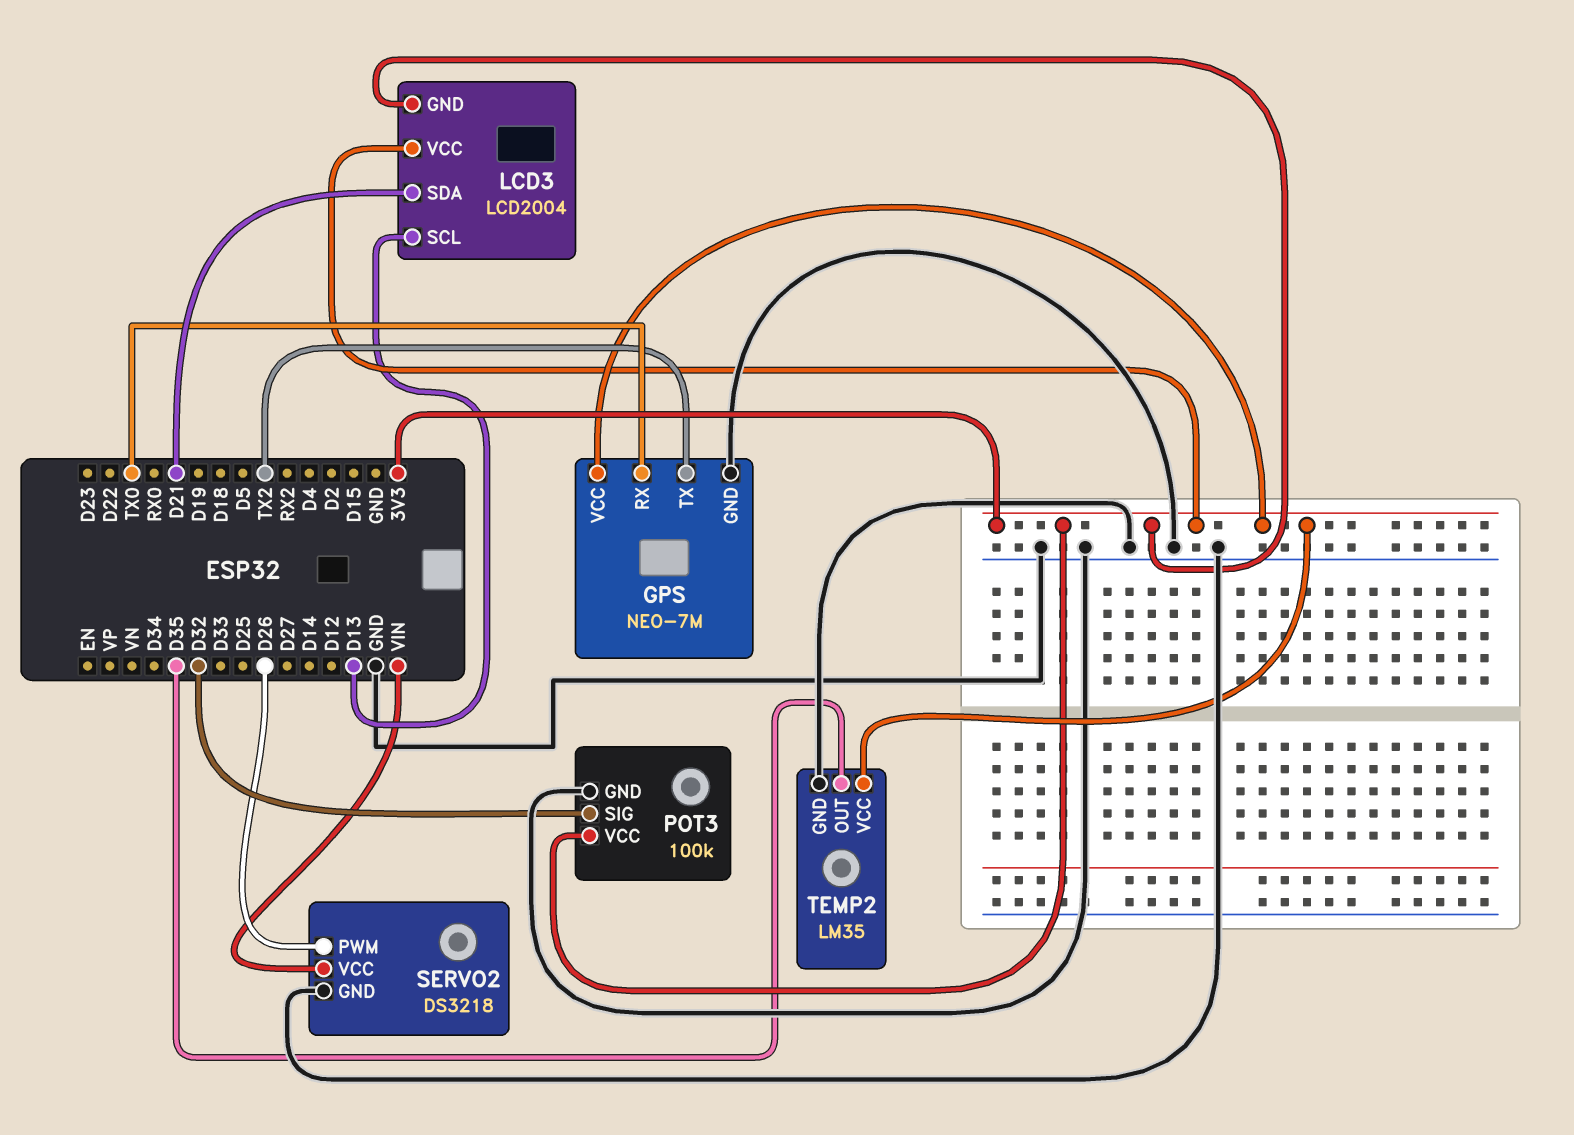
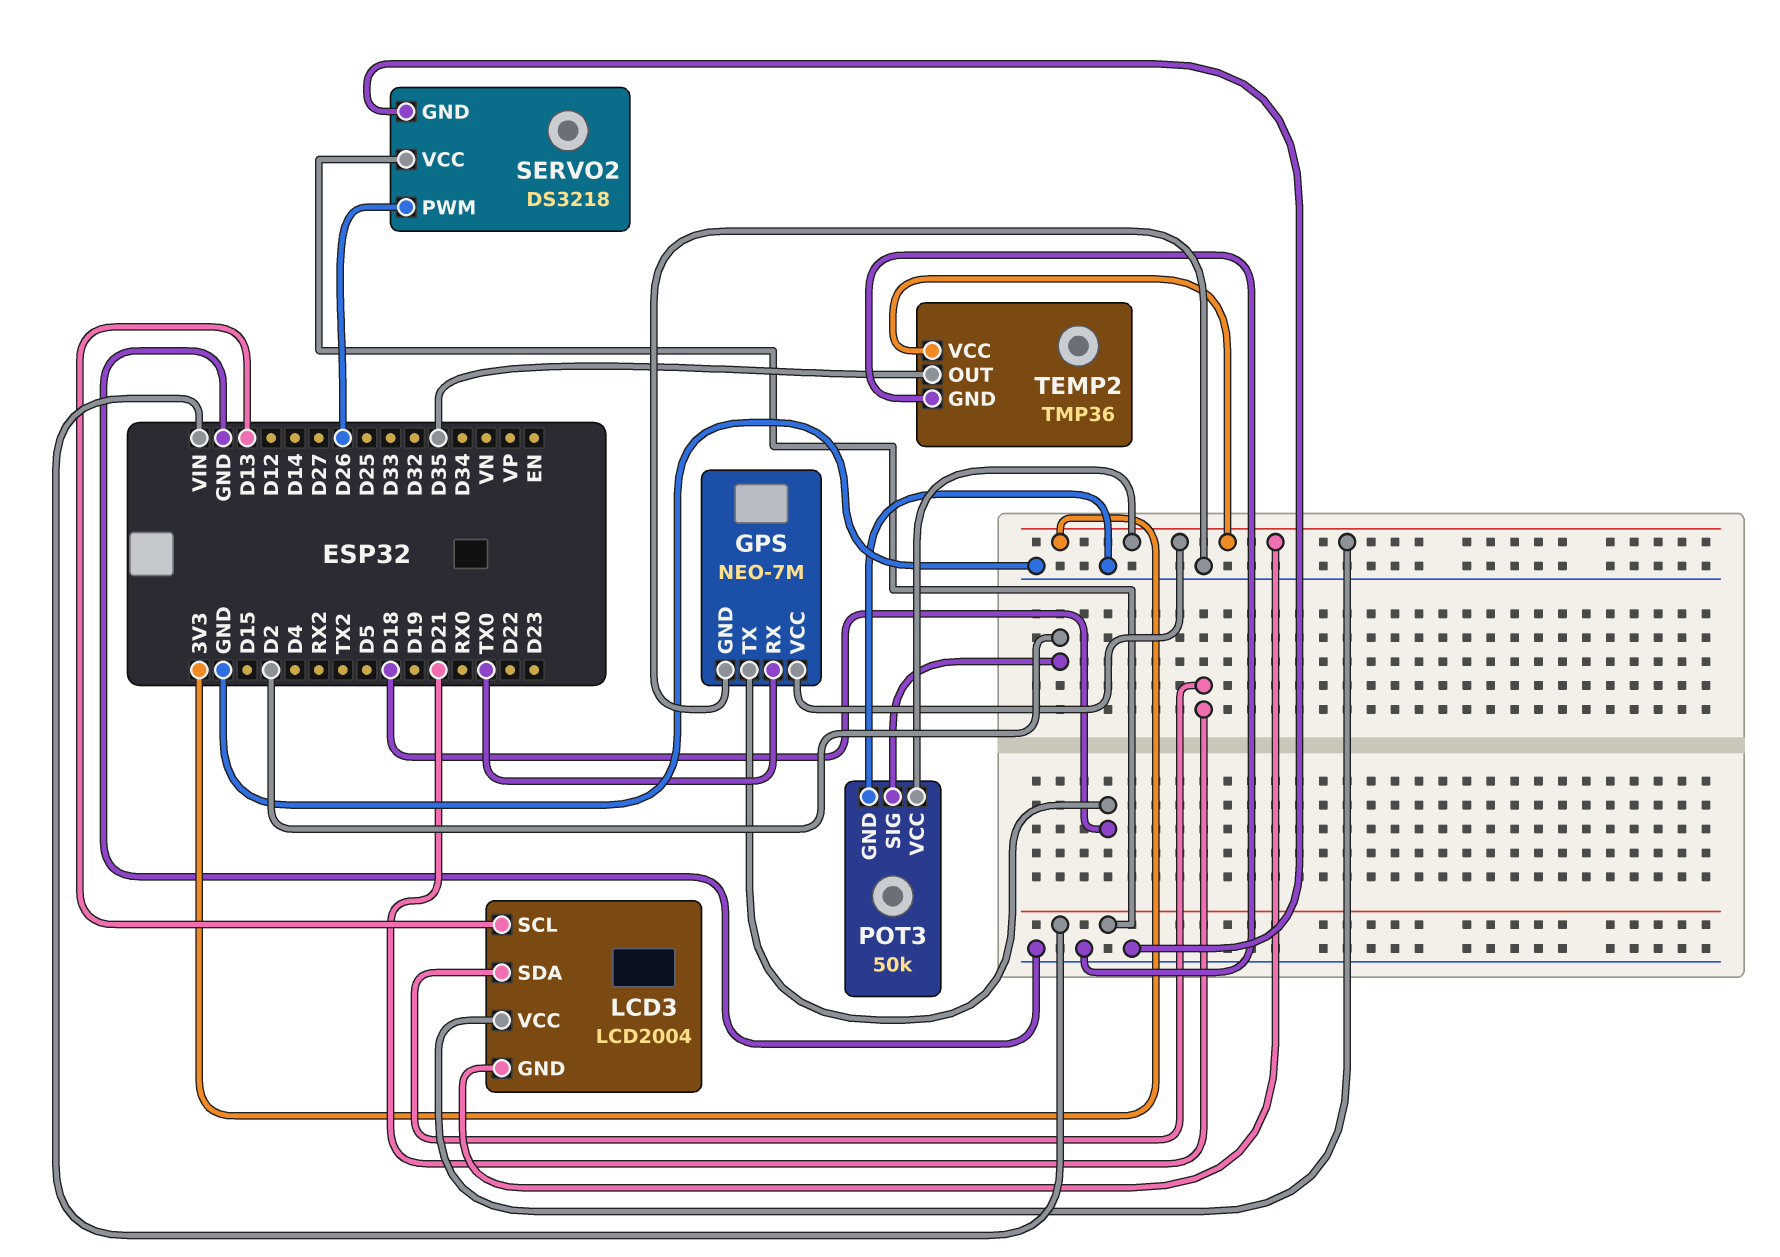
GPS pin TX: TX2 -> D18
POT3: 100k -> 50k
POT3 pin SIG: D32 -> D2
TEMP2: LM35 -> TMP36

